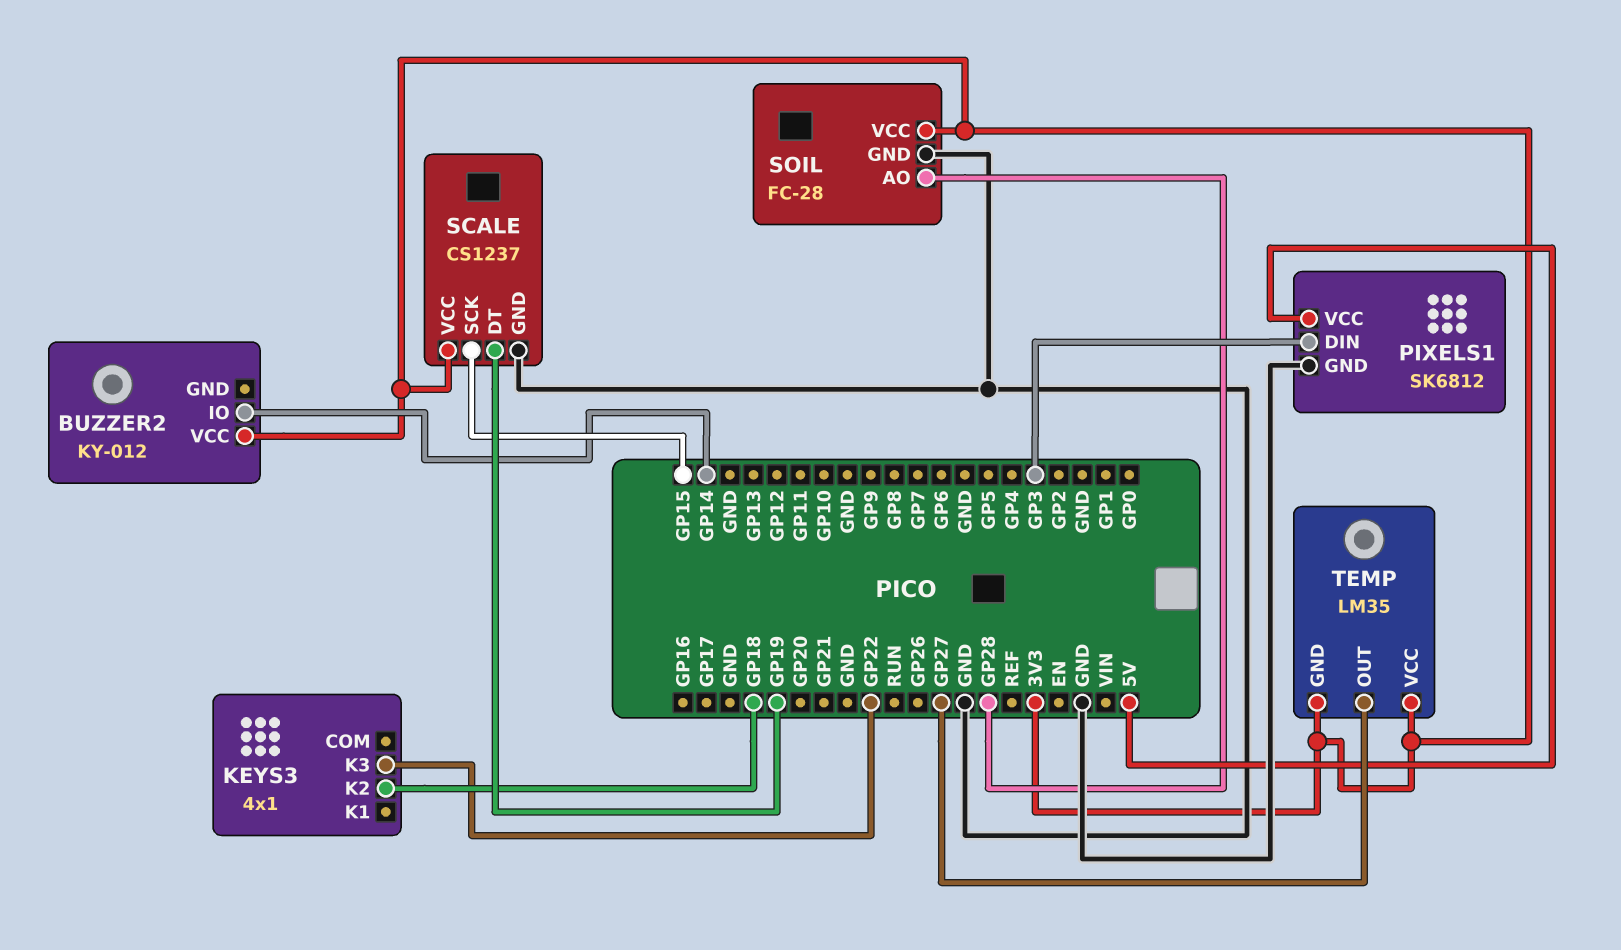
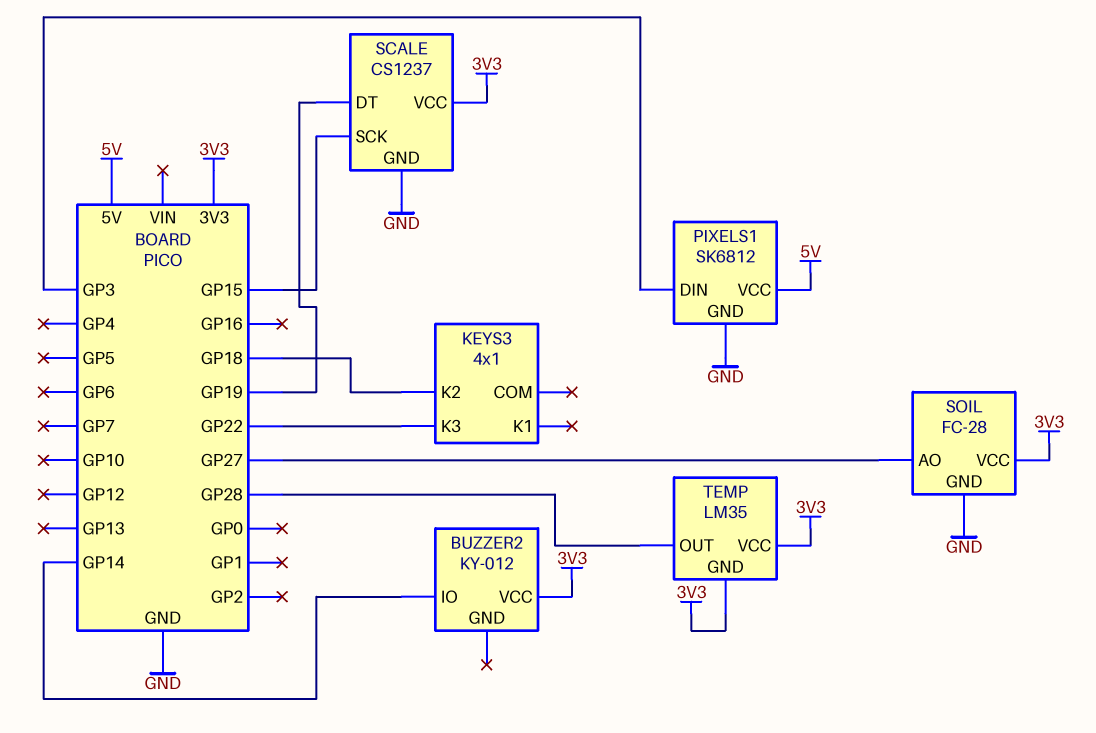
SOIL pin AO: GP28 -> GP27
TEMP pin OUT: GP27 -> GP28

